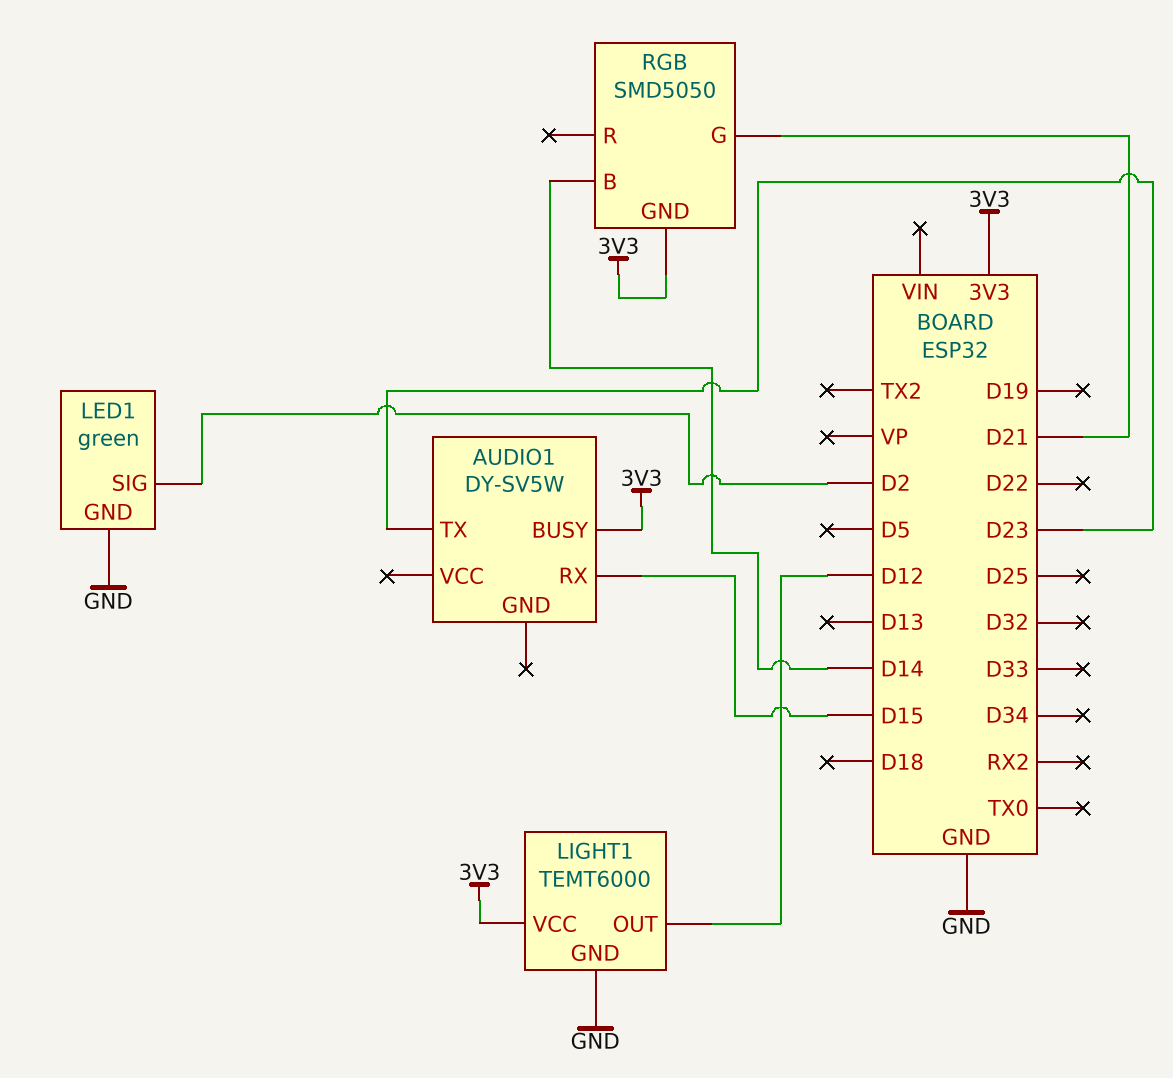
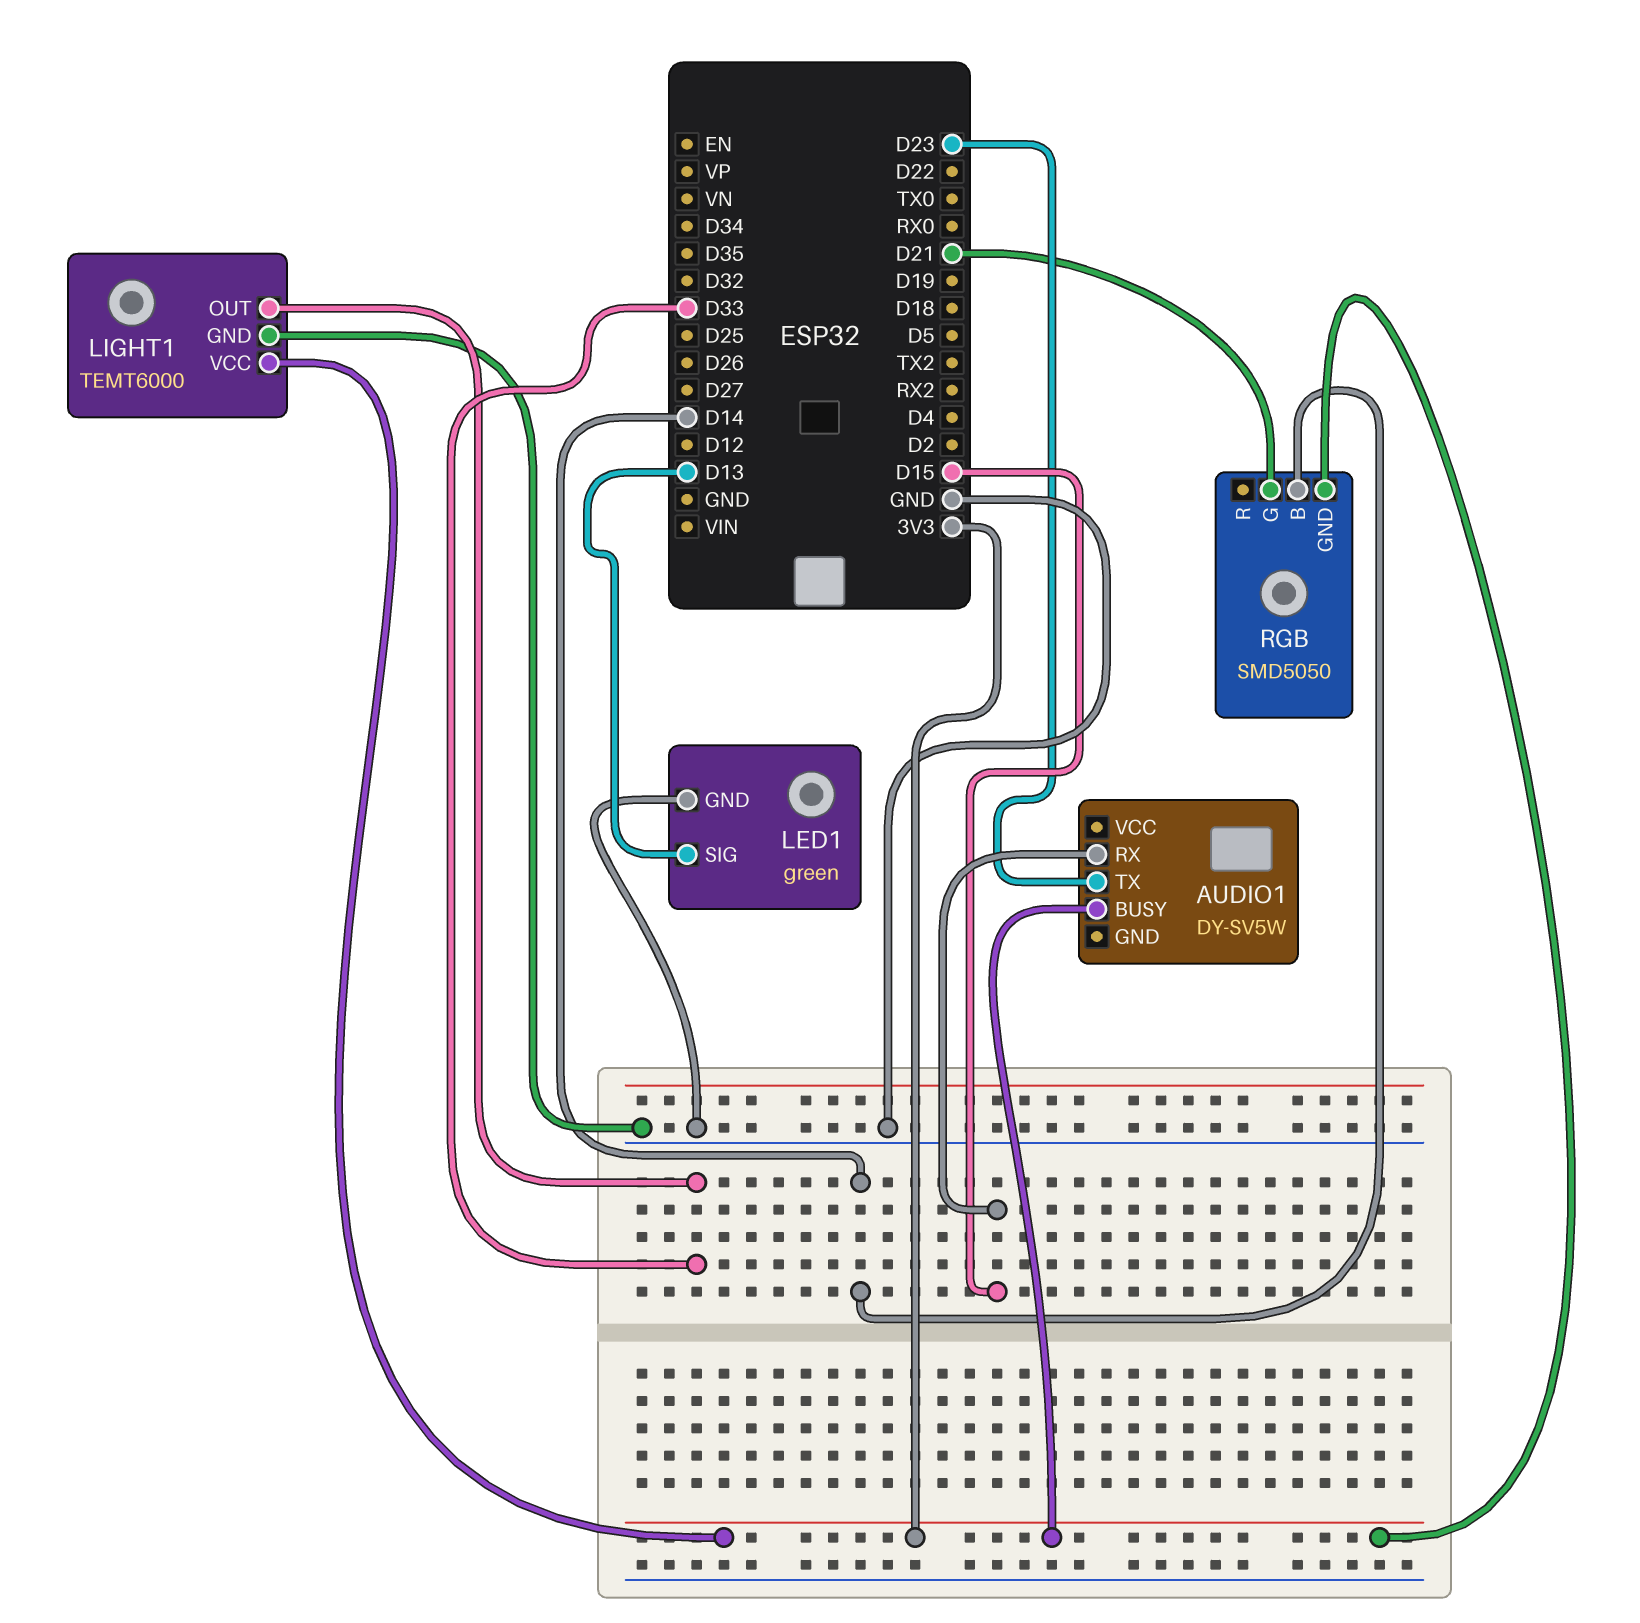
LED1 pin SIG: D2 -> D13
LIGHT1 pin OUT: D12 -> D33

